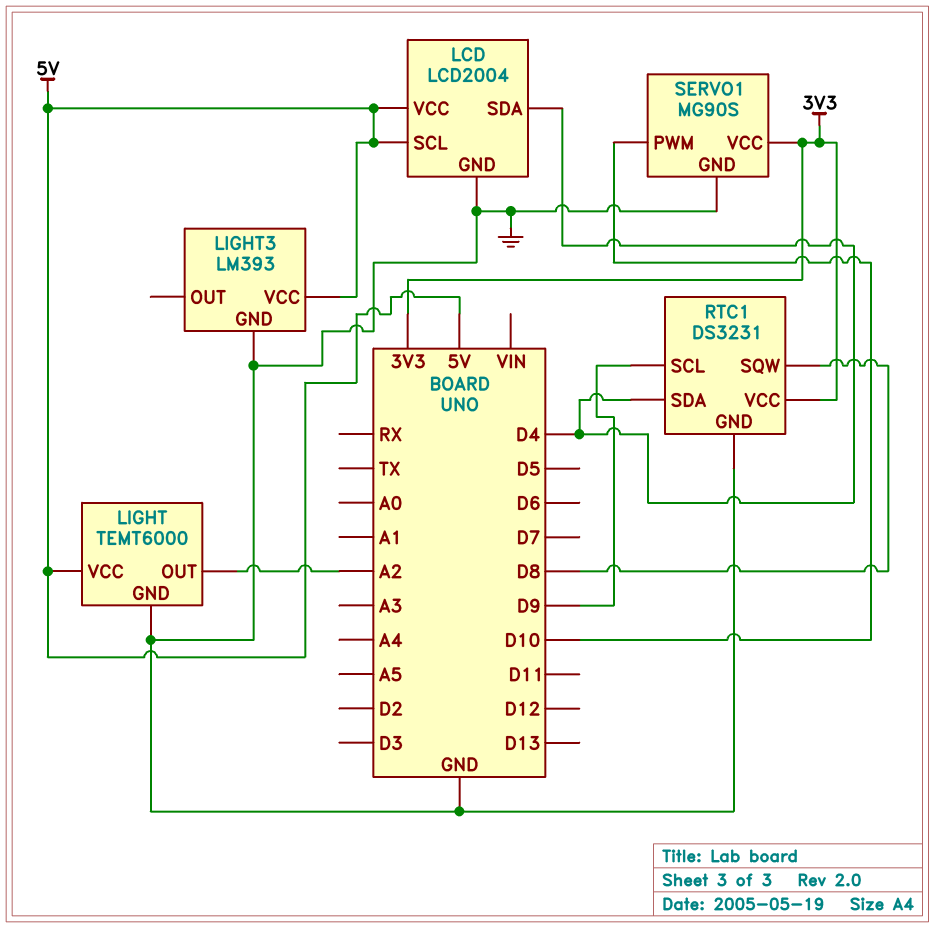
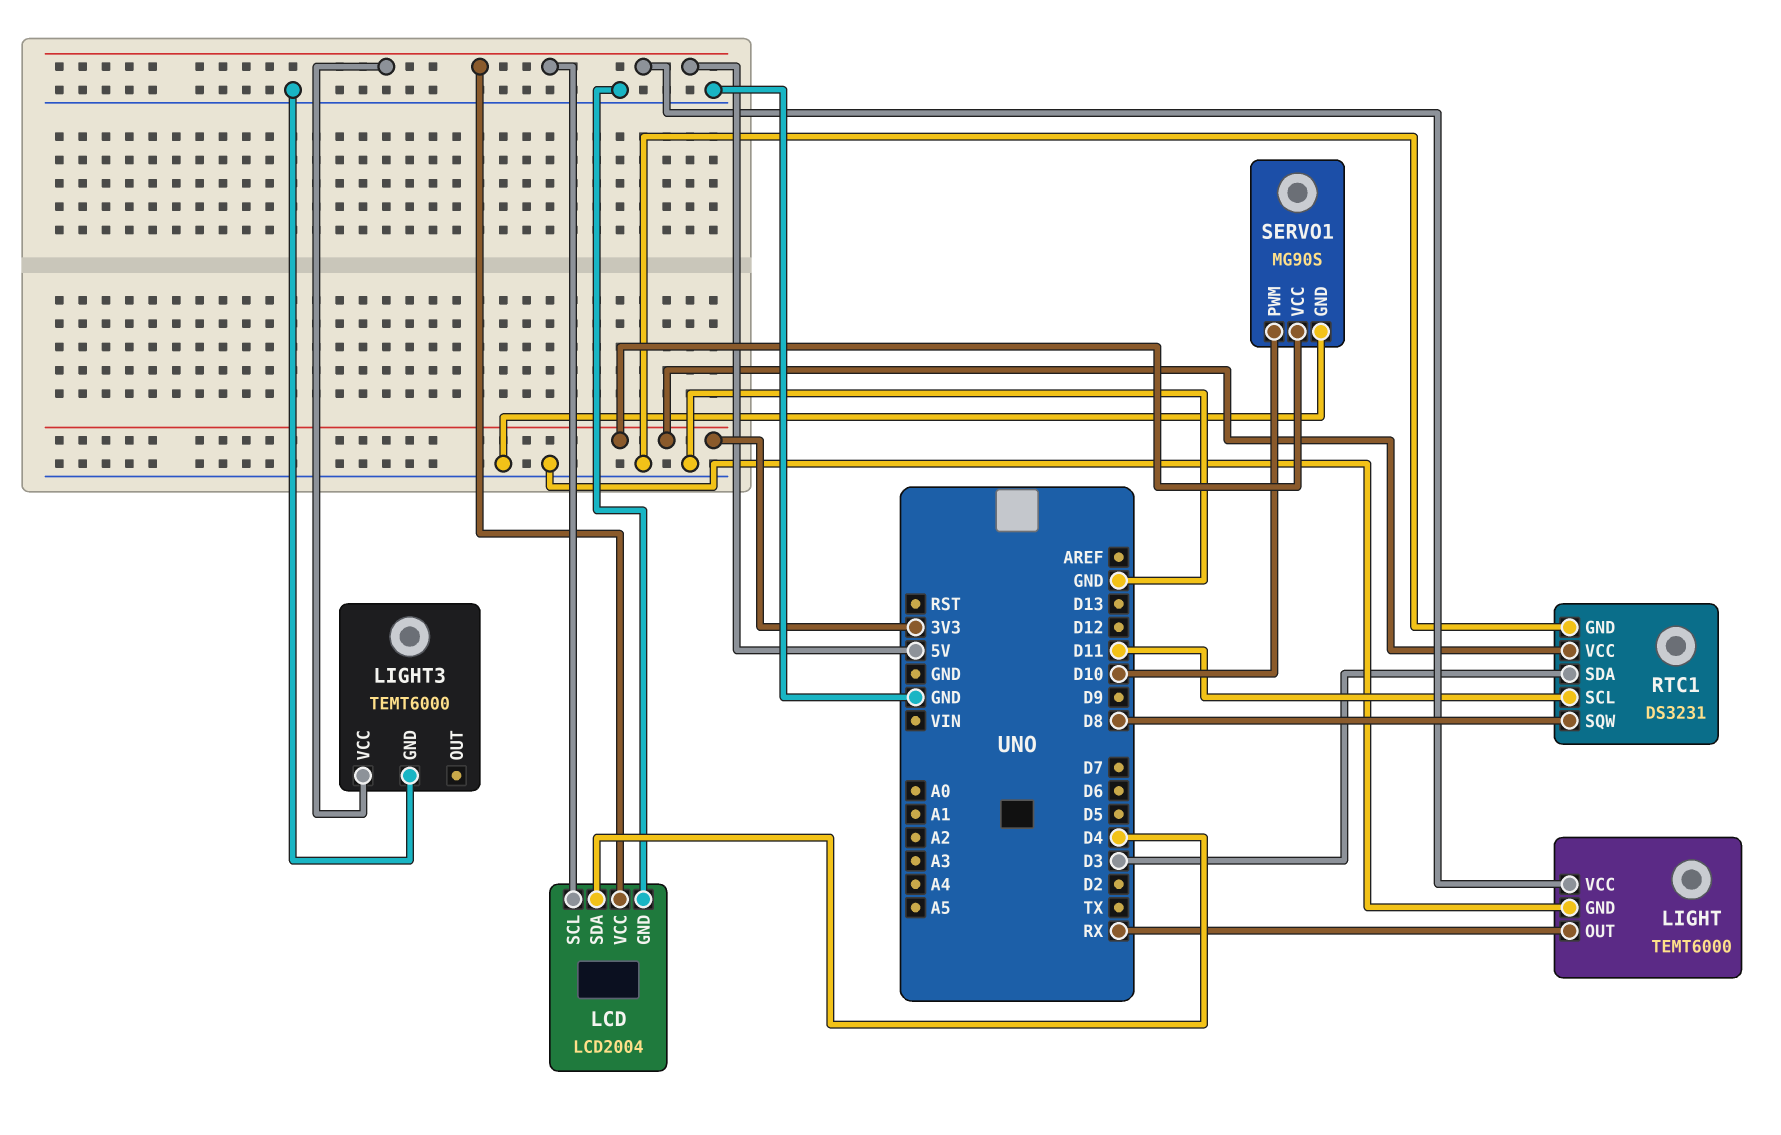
LIGHT pin OUT: A2 -> RX
LIGHT3: LM393 -> TEMT6000
RTC1 pin SCL: D9 -> D11
RTC1 pin SDA: D4 -> D3

